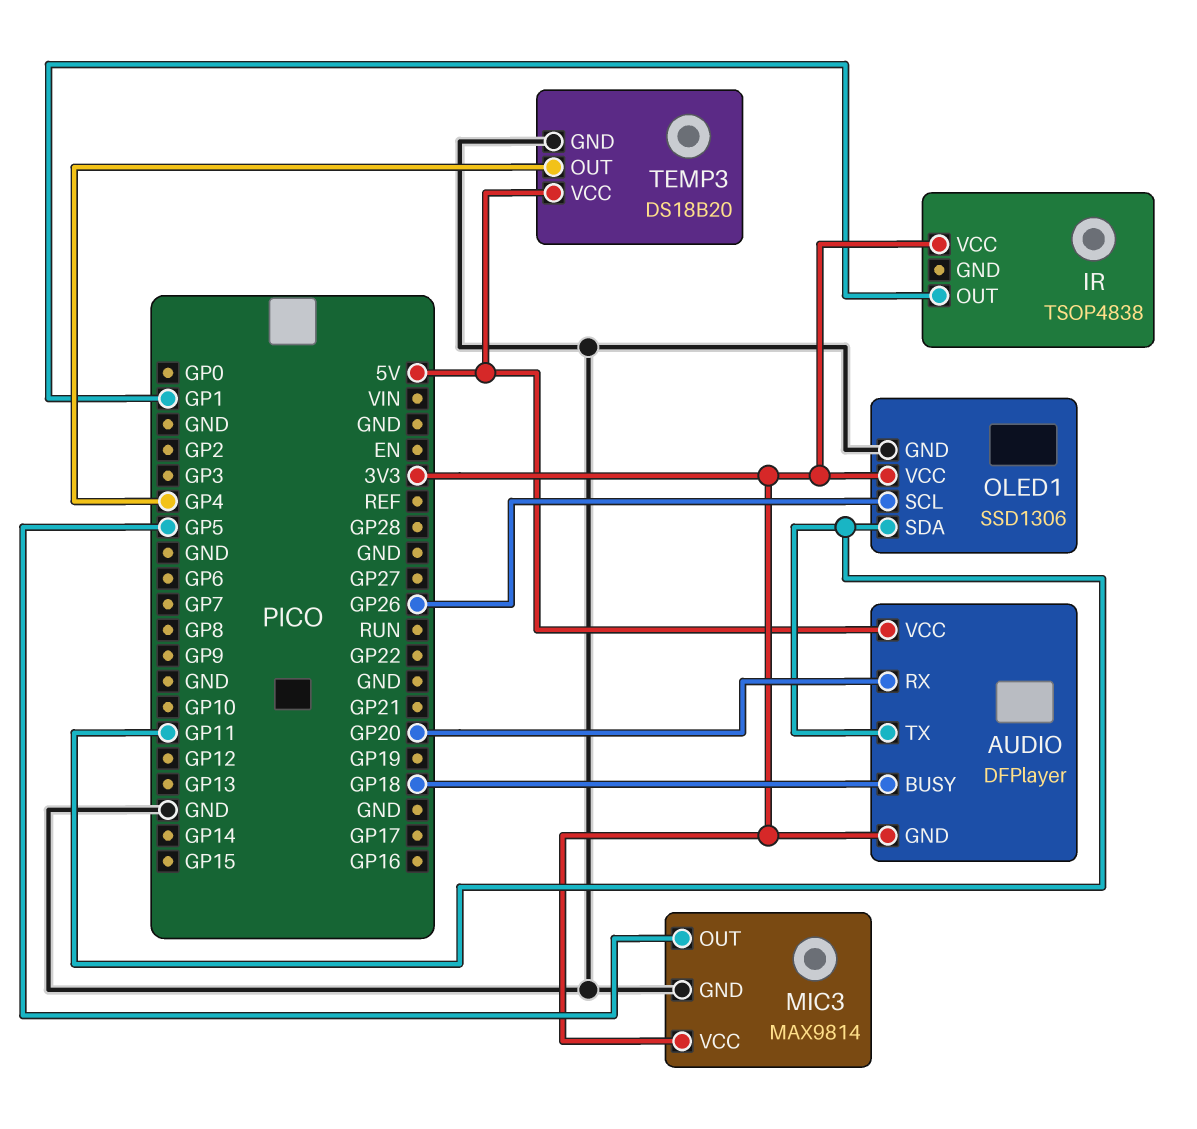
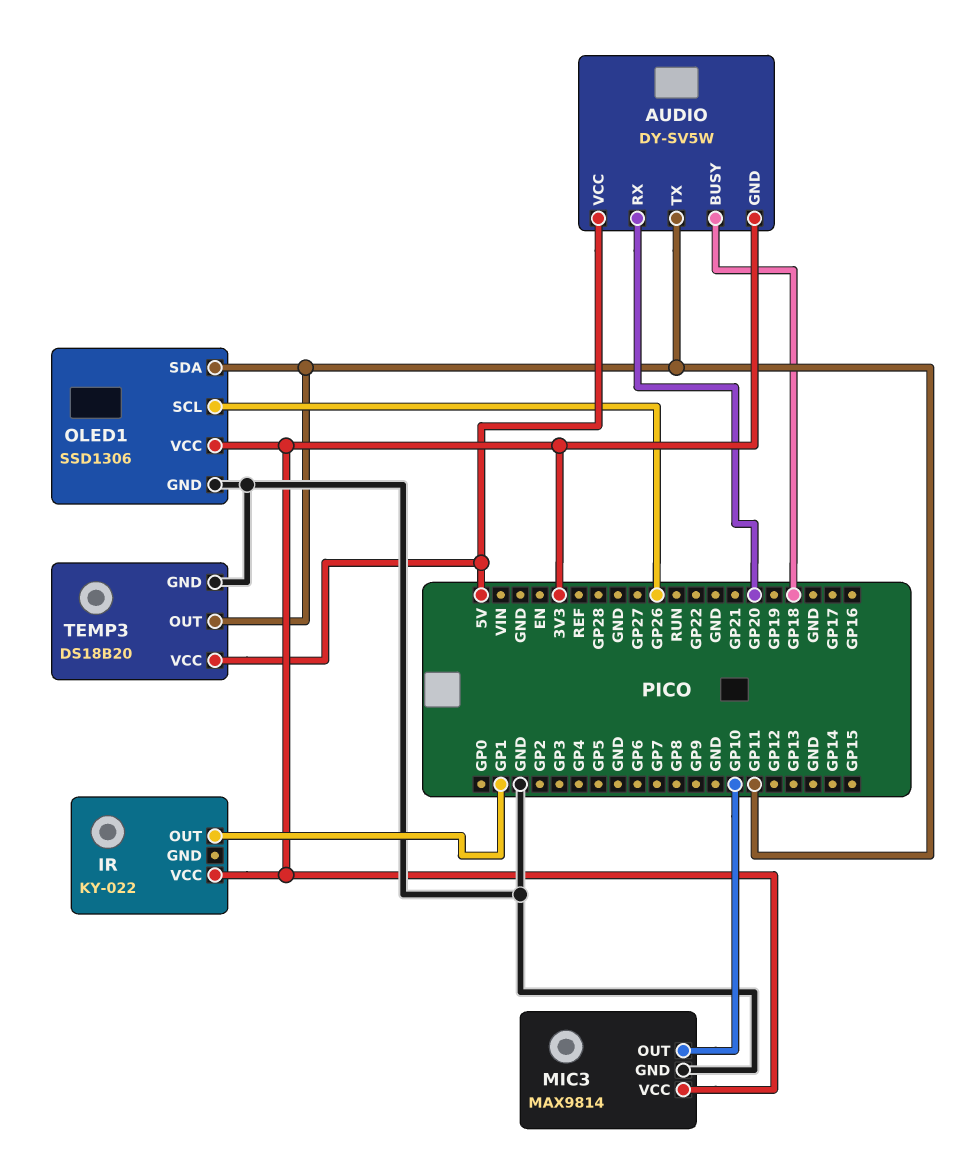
AUDIO: DFPlayer -> DY-SV5W
IR: TSOP4838 -> KY-022
MIC3 pin OUT: GP5 -> GP10
TEMP3 pin OUT: GP4 -> GP11

